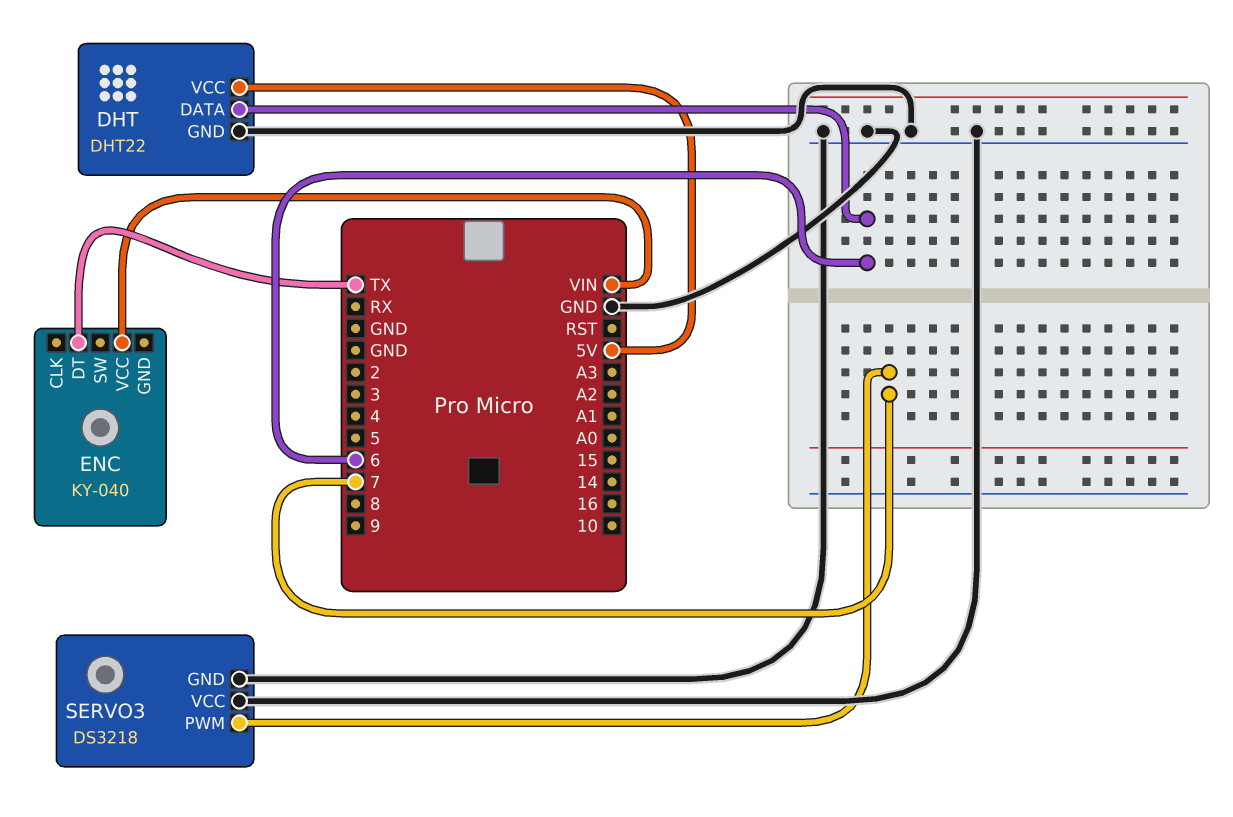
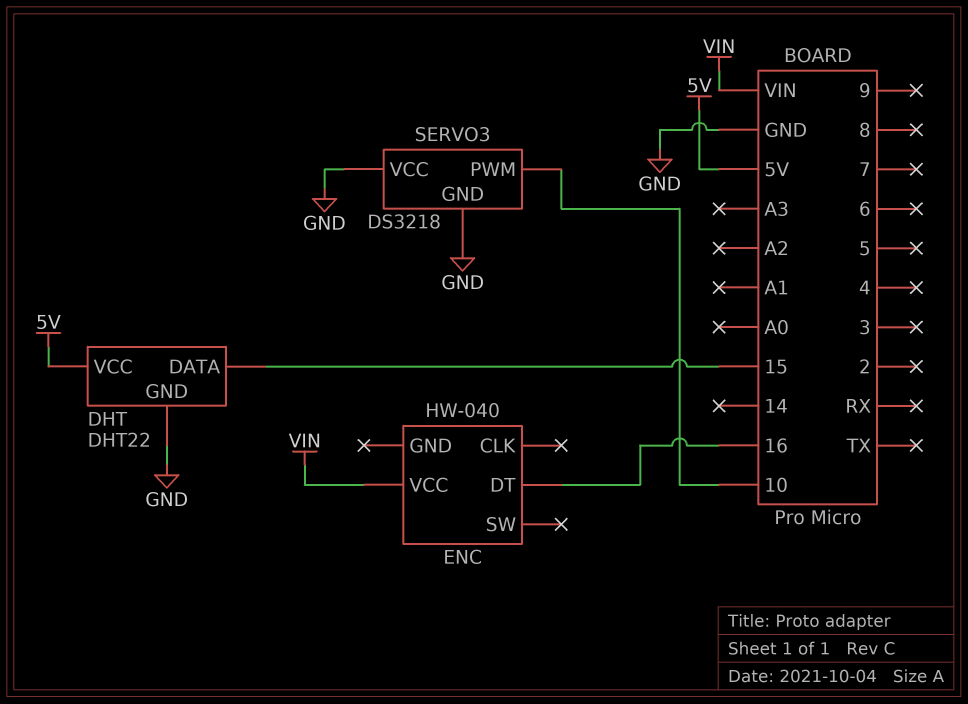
DHT pin DATA: 6 -> 15
ENC: KY-040 -> HW-040
ENC pin DT: TX -> 16
SERVO3 pin PWM: 7 -> 10

